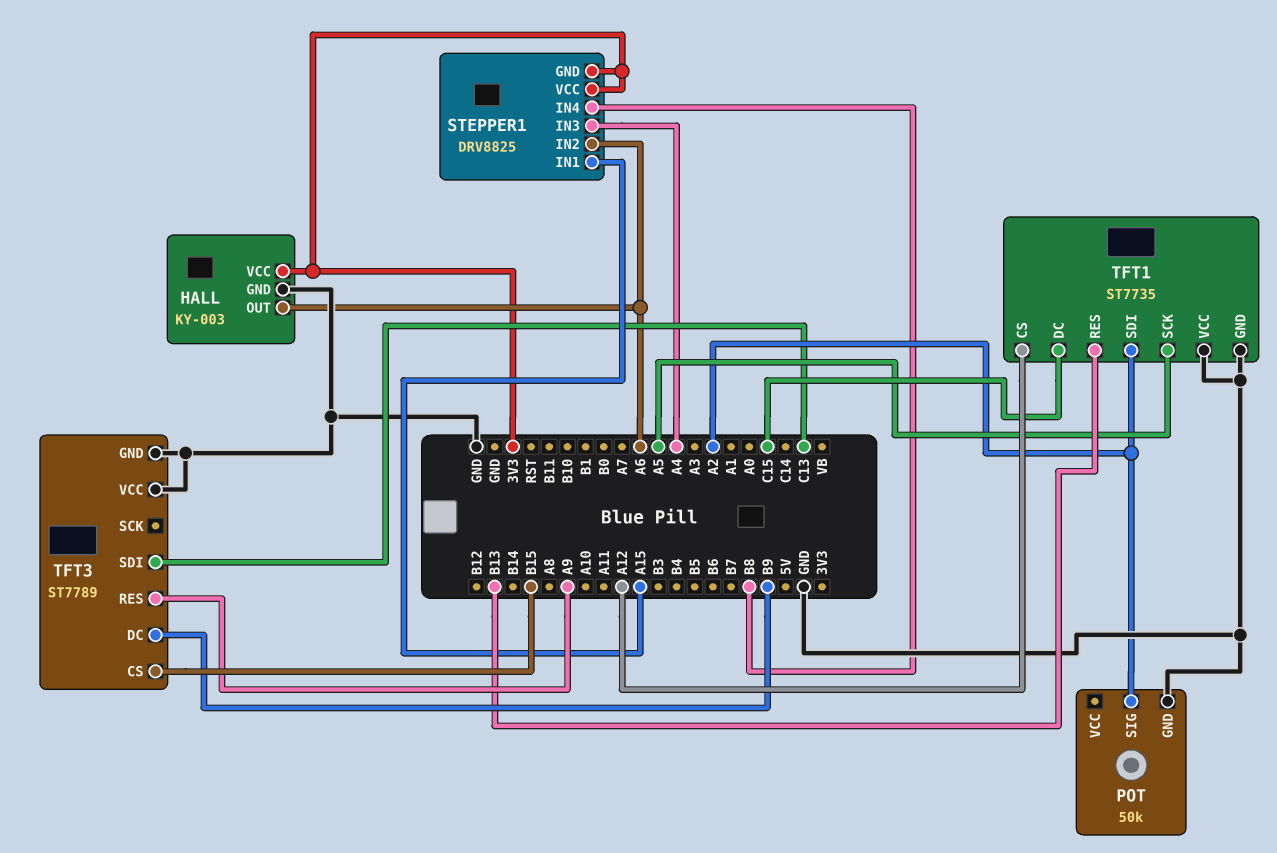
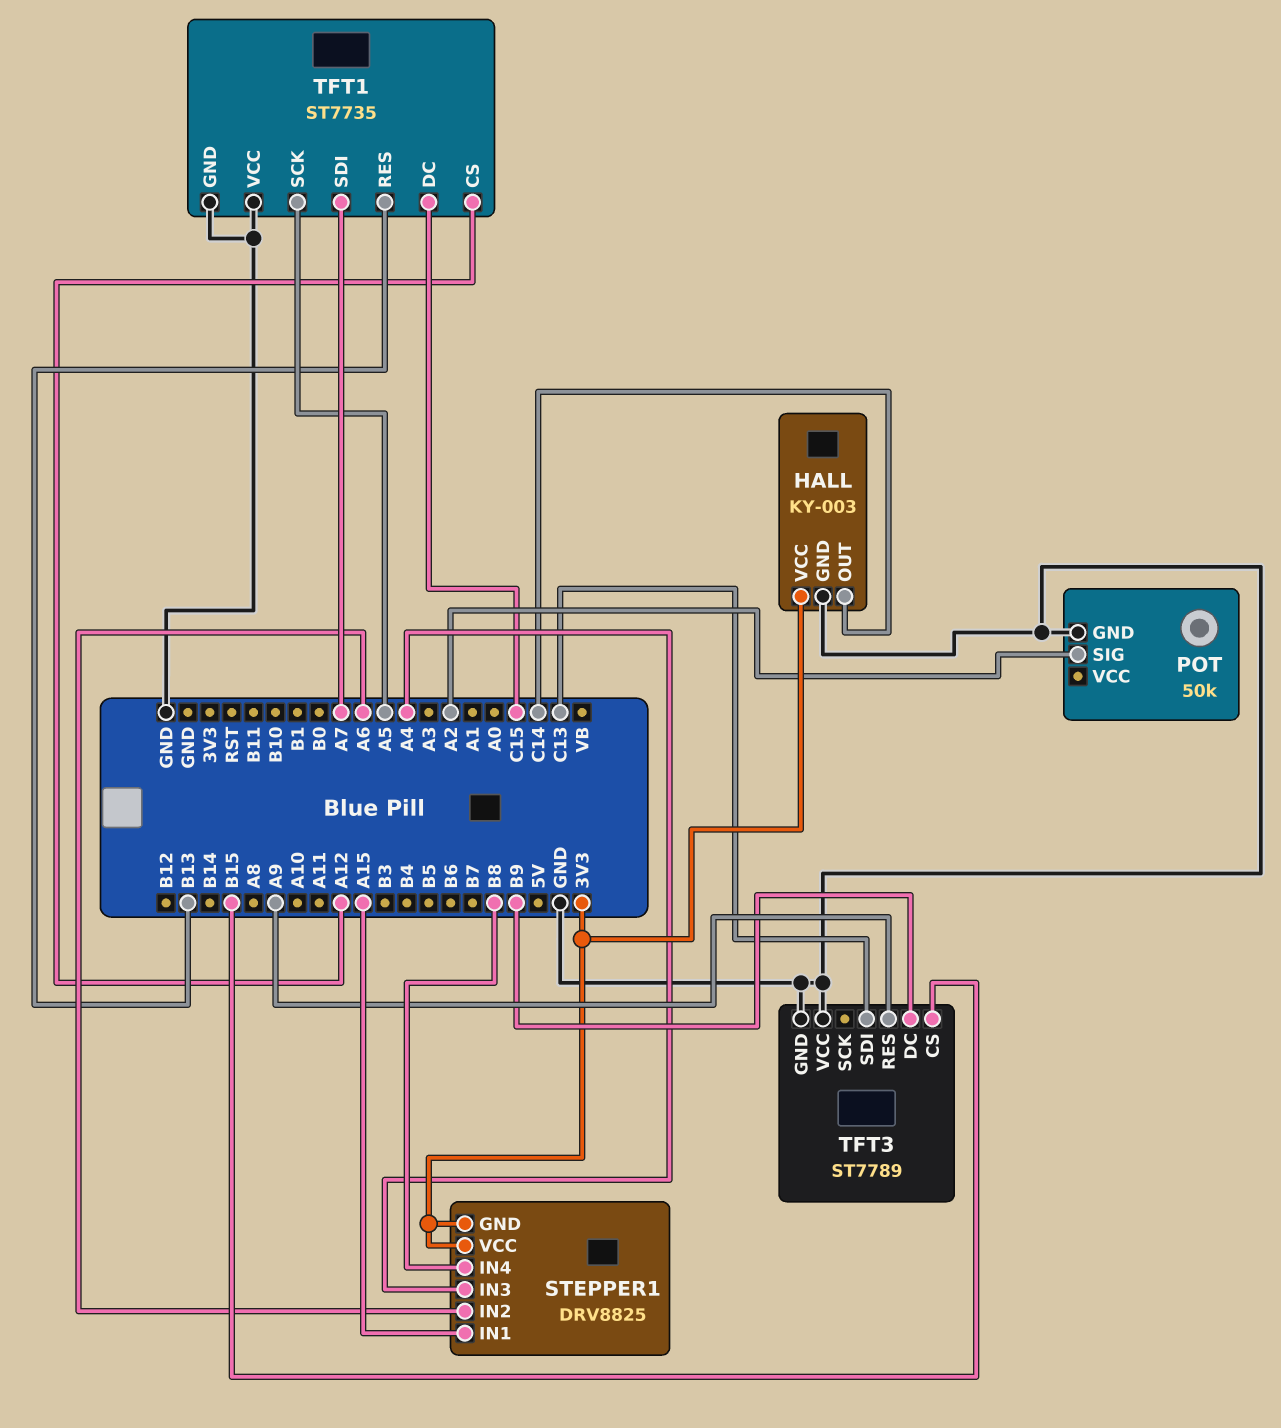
HALL pin OUT: A6 -> C14
TFT1 pin SDI: A2 -> A7

